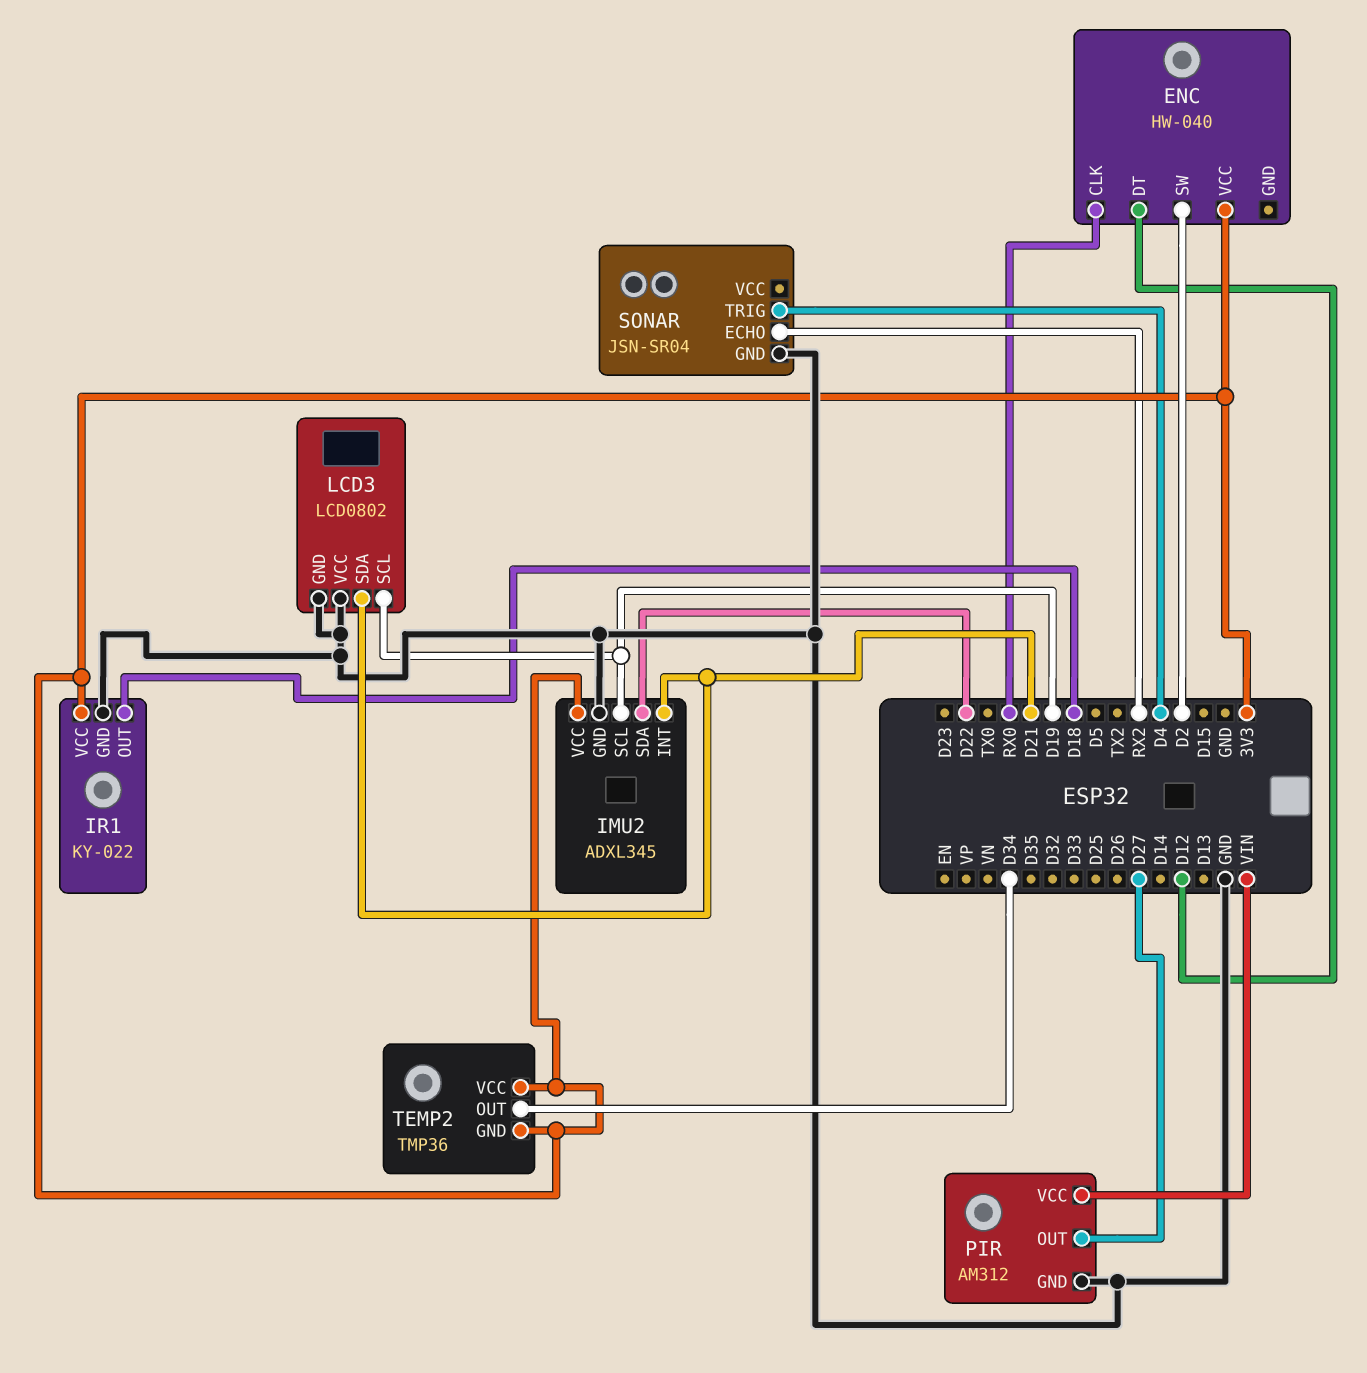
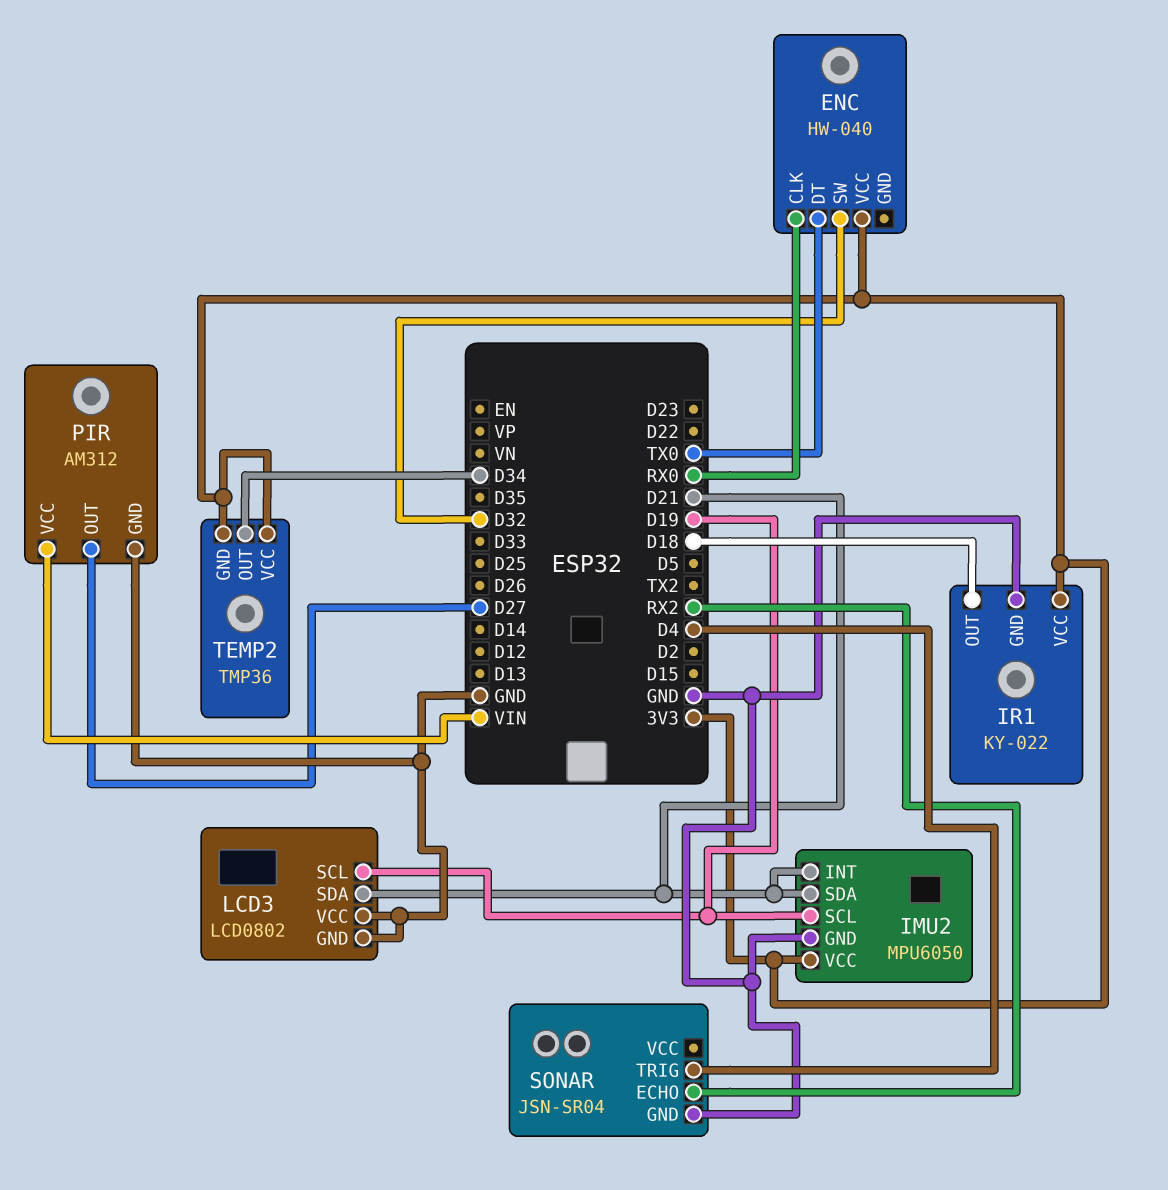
ENC pin DT: D12 -> TX0
ENC pin SW: D2 -> D32
IMU2: ADXL345 -> MPU6050
IMU2 pin SDA: D22 -> D21

